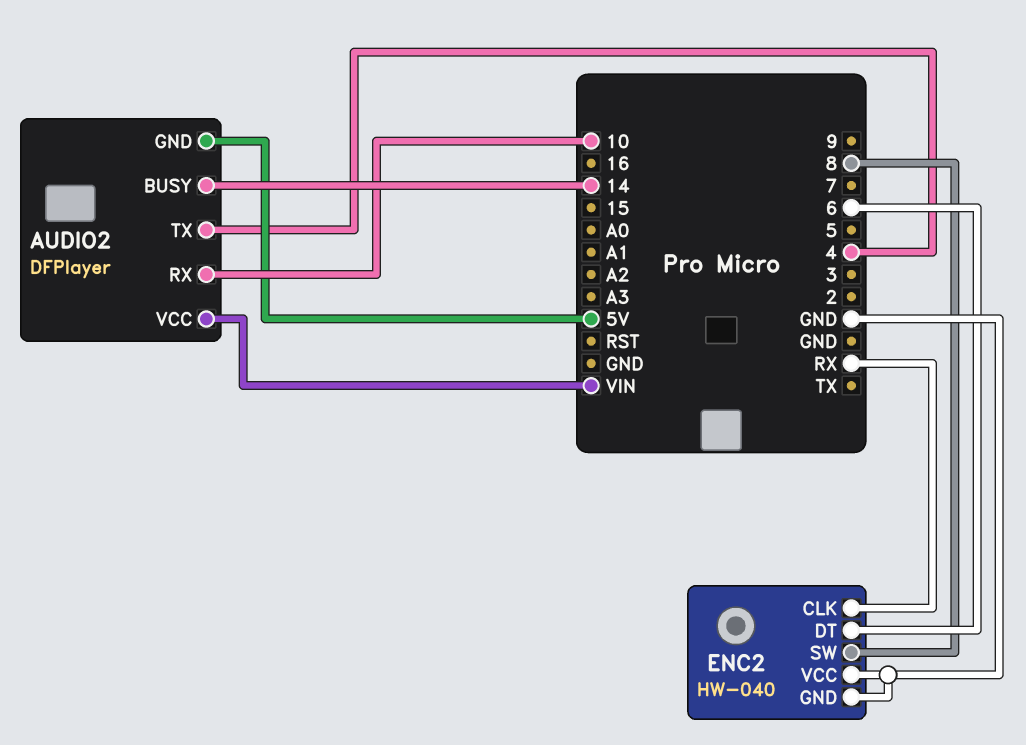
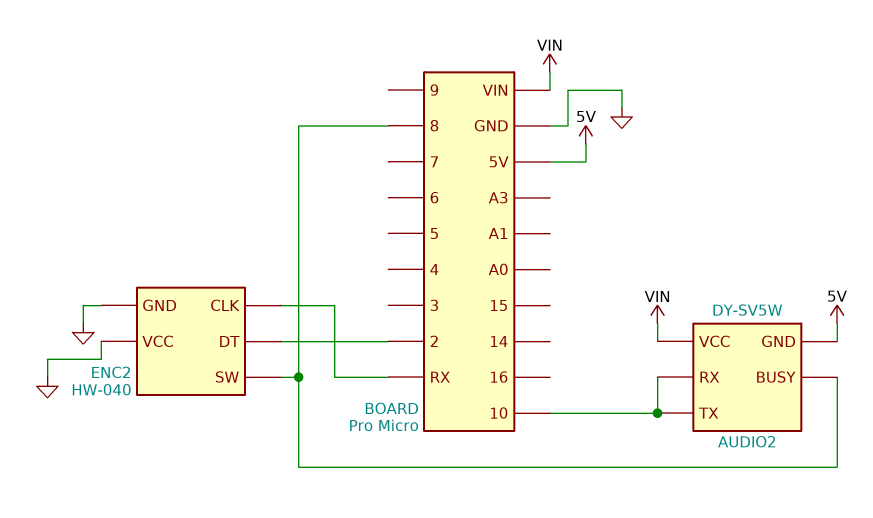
AUDIO2: DFPlayer -> DY-SV5W
AUDIO2 pin BUSY: 14 -> 8
AUDIO2 pin TX: 4 -> 10
ENC2 pin DT: 6 -> 2

